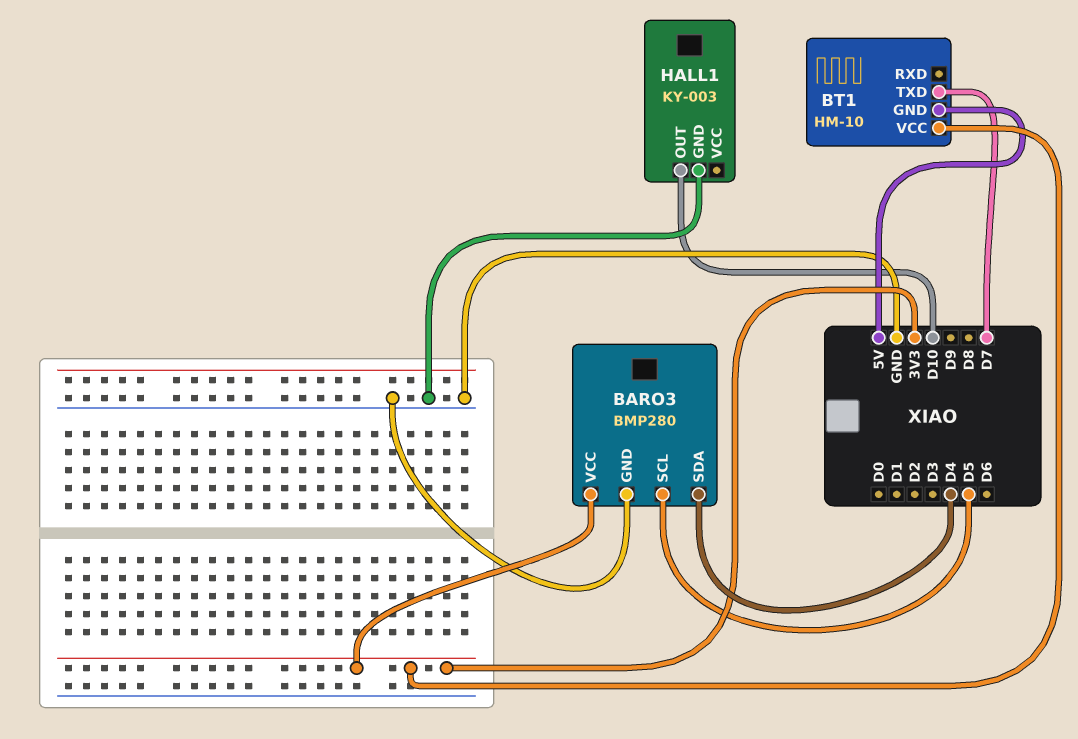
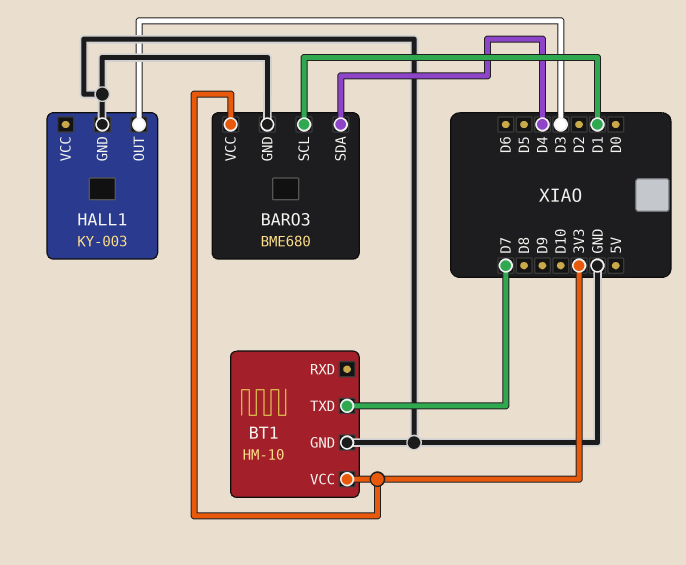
BARO3: BMP280 -> BME680
BARO3 pin SCL: D5 -> D1
BT1 pin GND: 5V -> GND
HALL1 pin OUT: D10 -> D3

